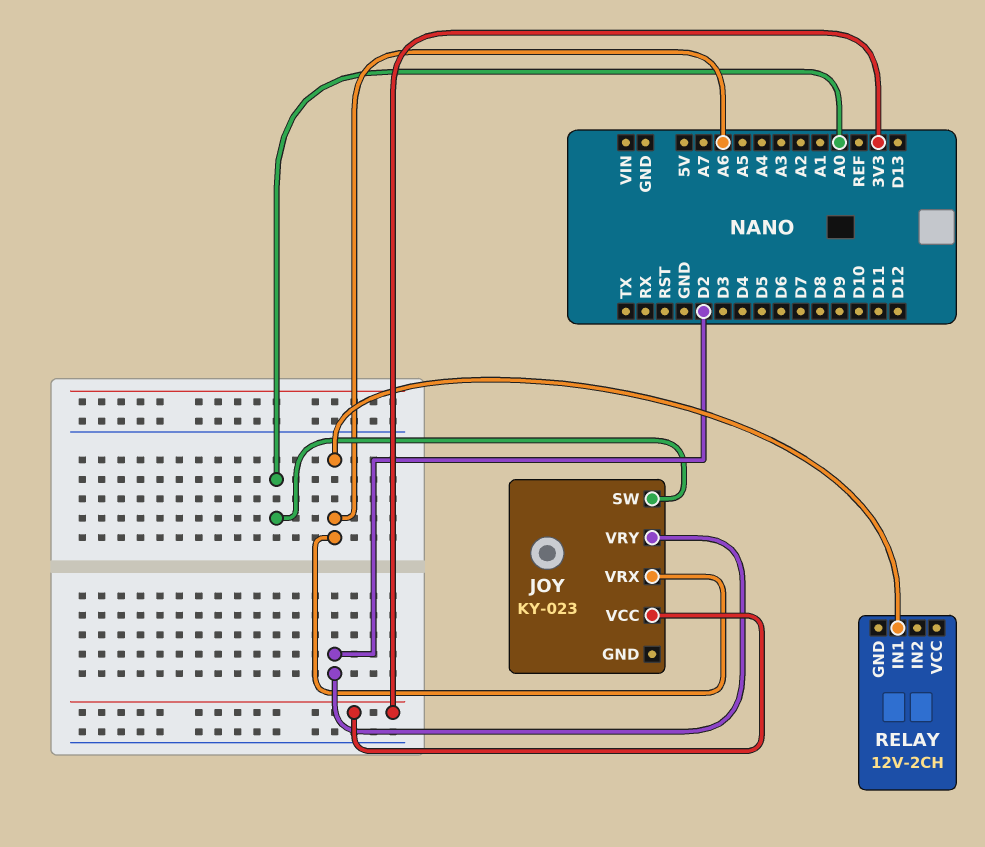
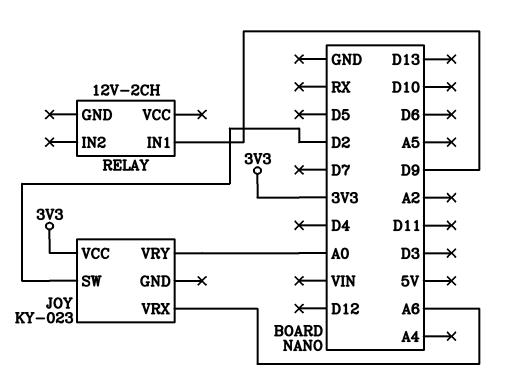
JOY pin SW: A0 -> D2
JOY pin VRY: D2 -> A0
RELAY pin IN1: A6 -> D9

